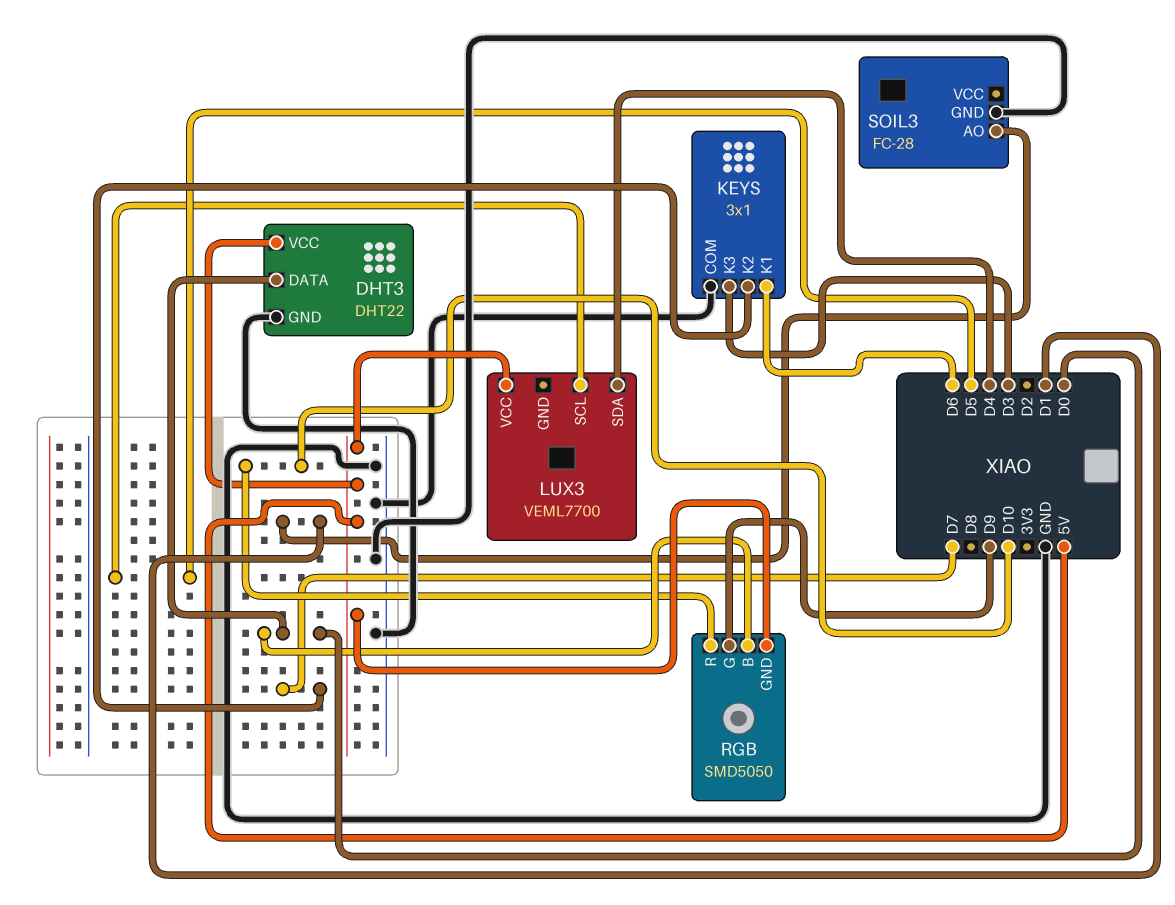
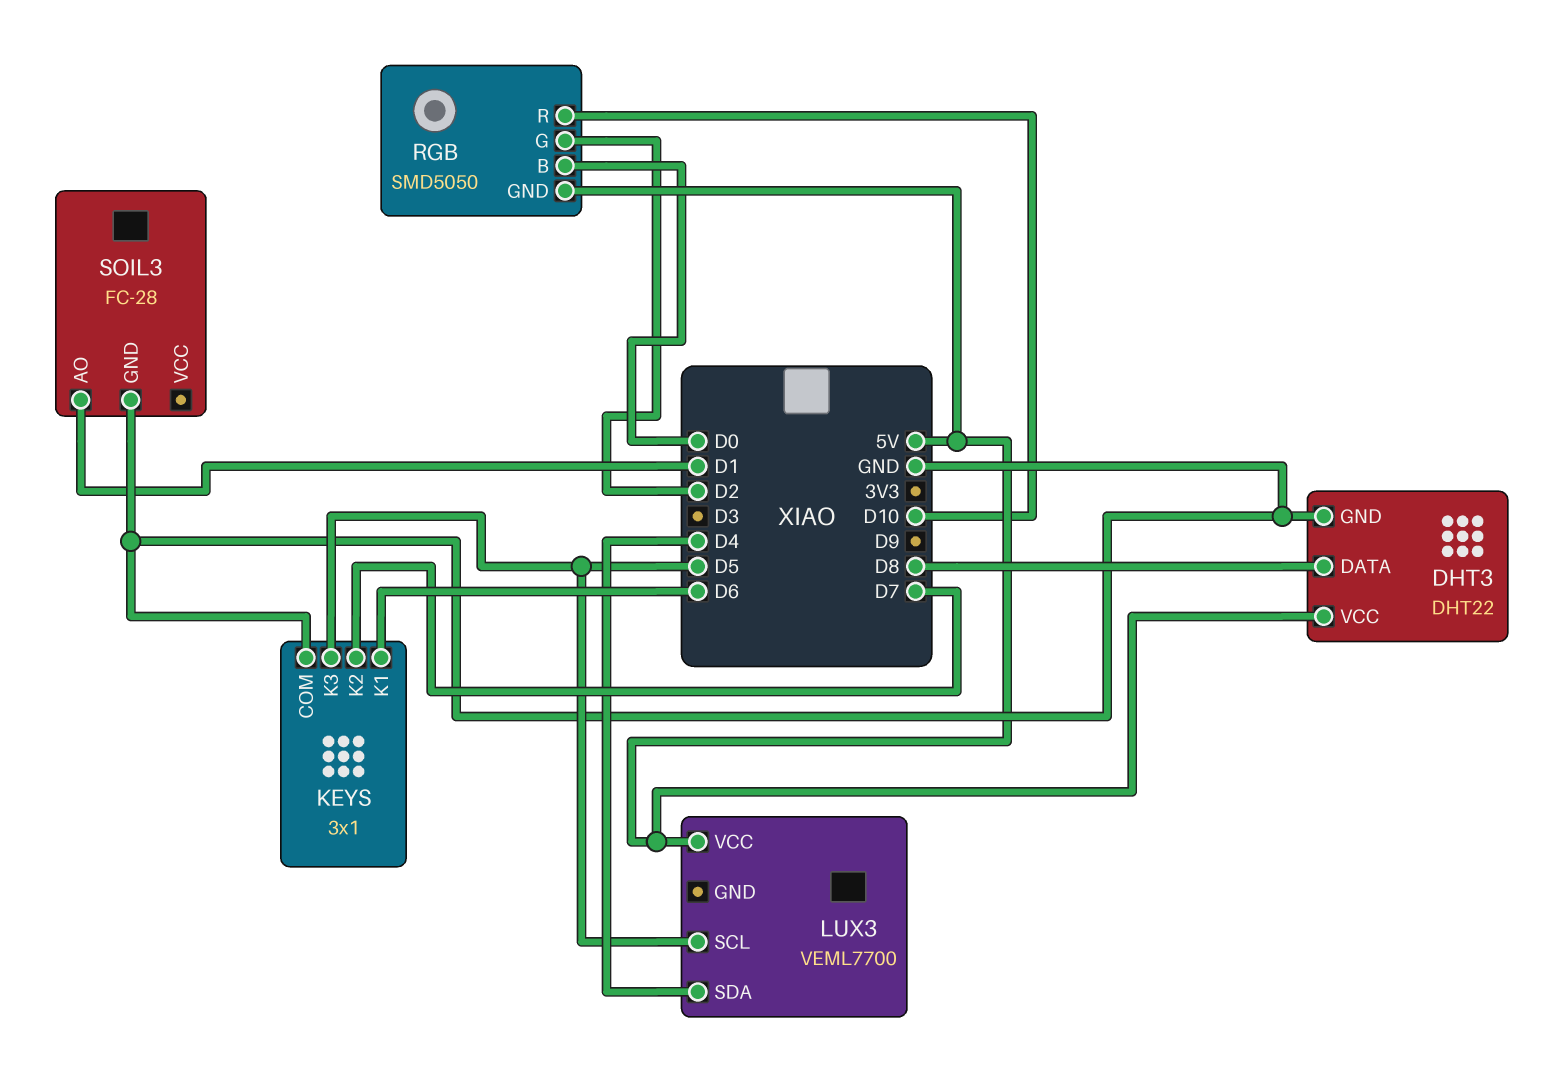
DHT3 pin DATA: D0 -> D8
KEYS pin K3: D3 -> D5
RGB pin G: D9 -> D2

